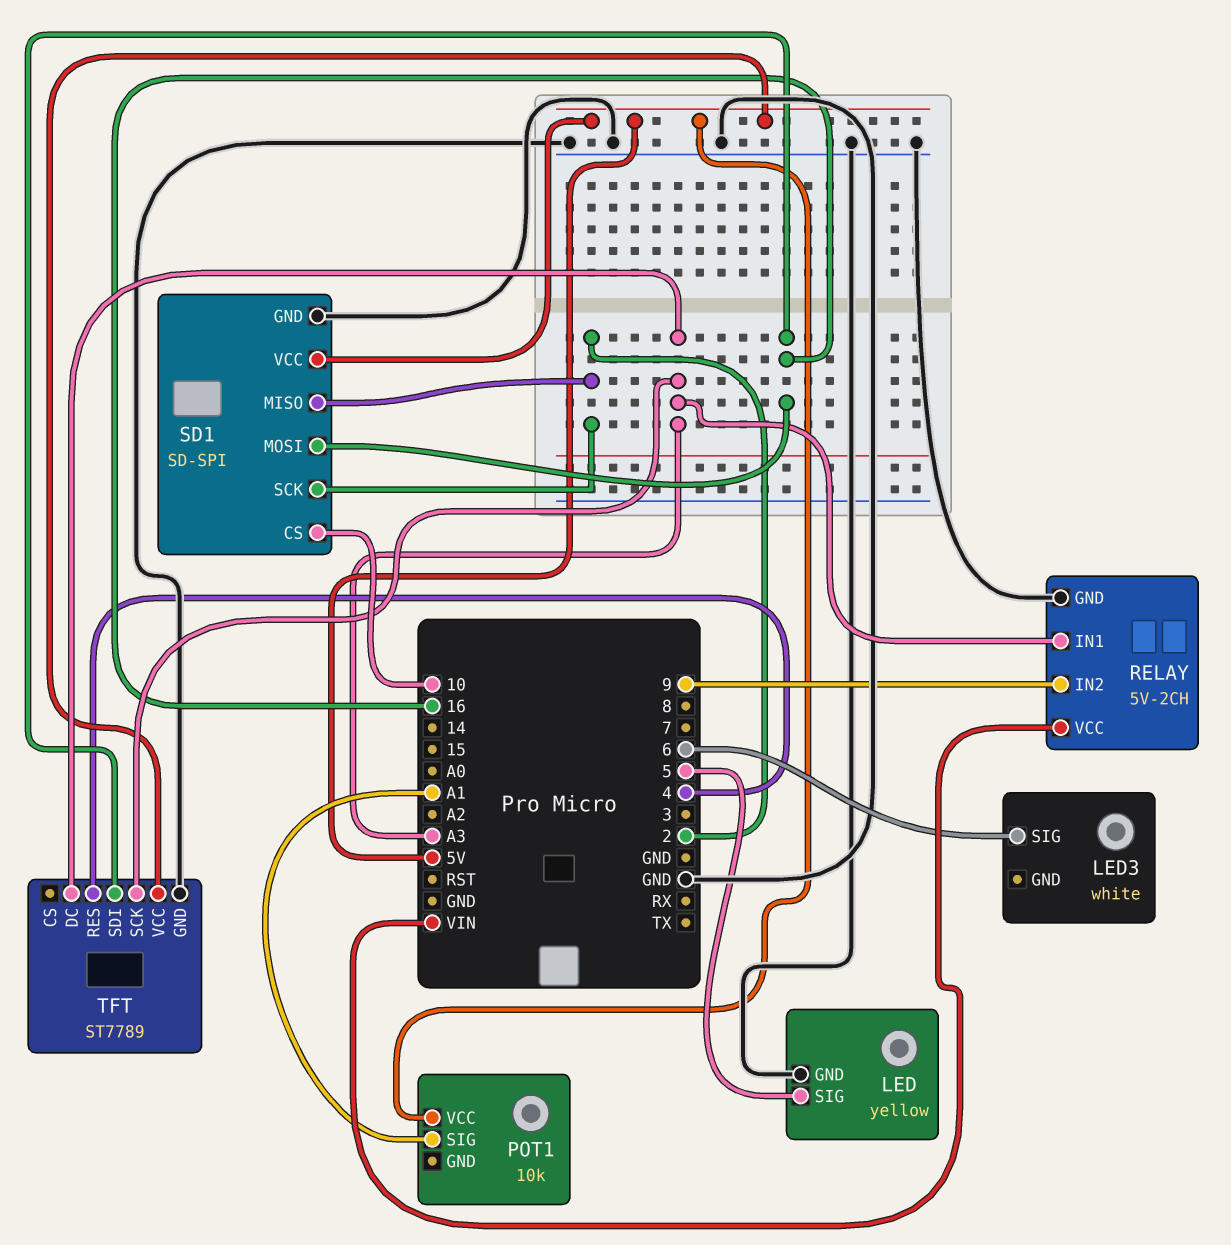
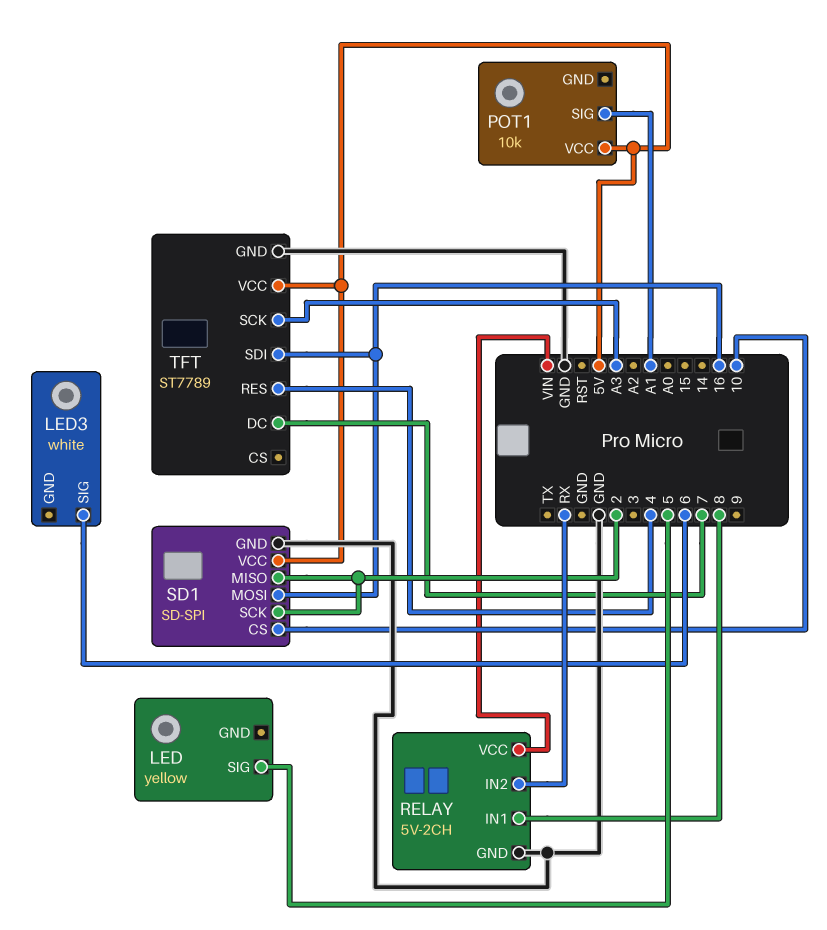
LED pin GND: GND -> none
RELAY pin IN1: A3 -> 8
RELAY pin IN2: 9 -> RX
TFT pin DC: A3 -> 7

